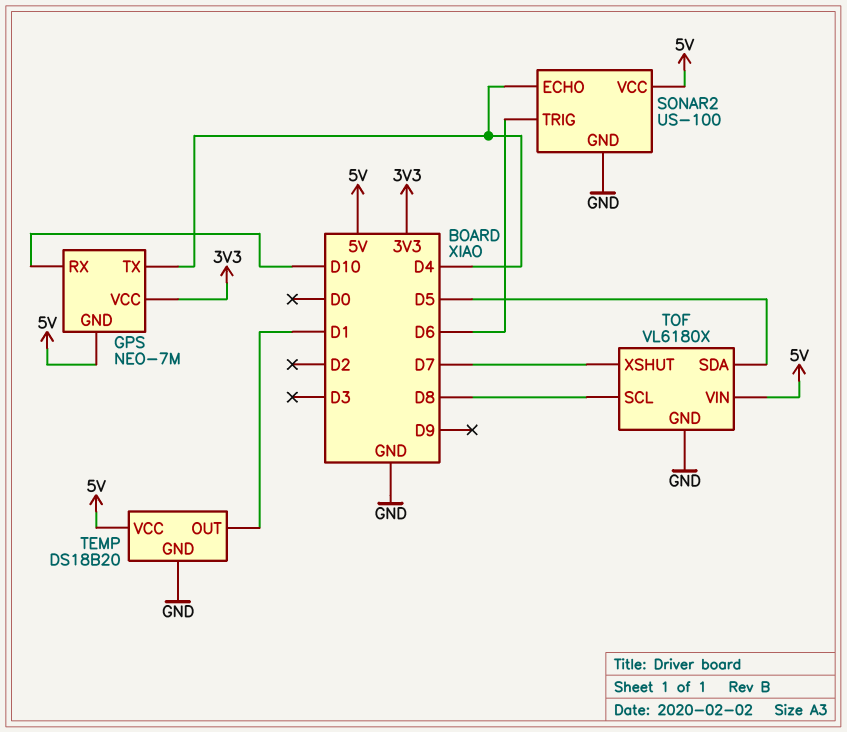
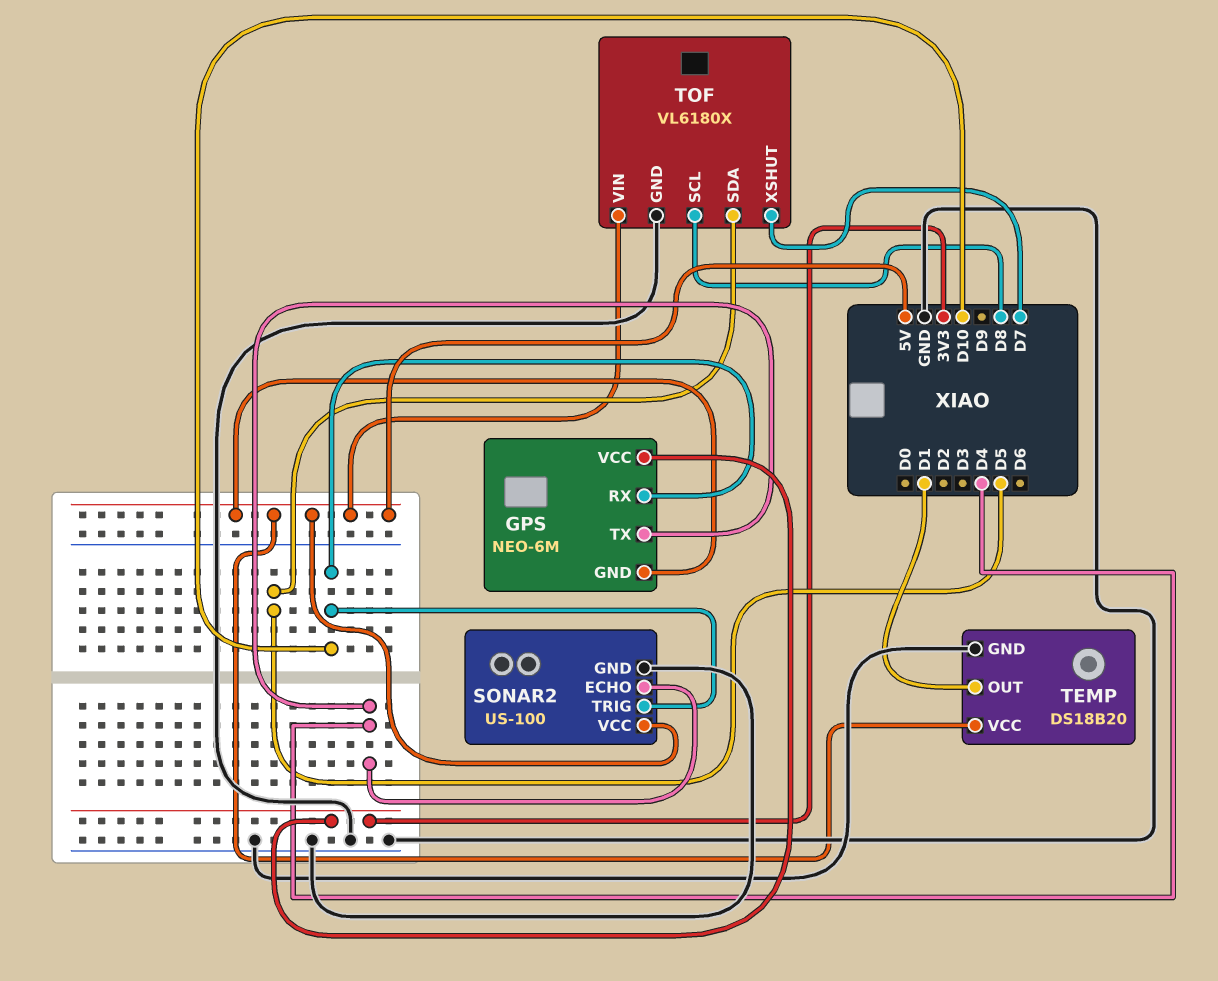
GPS: NEO-7M -> NEO-6M
SONAR2 pin TRIG: D6 -> D10

